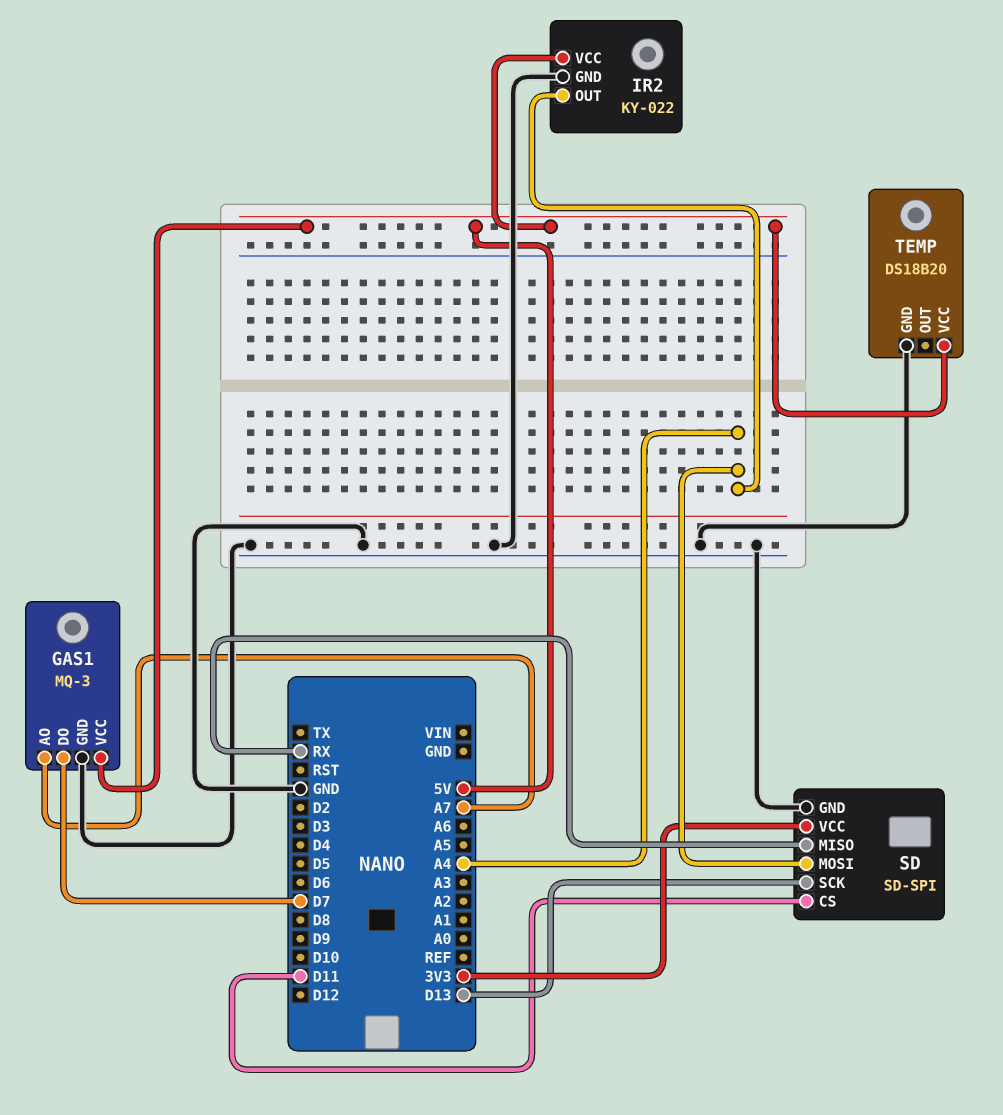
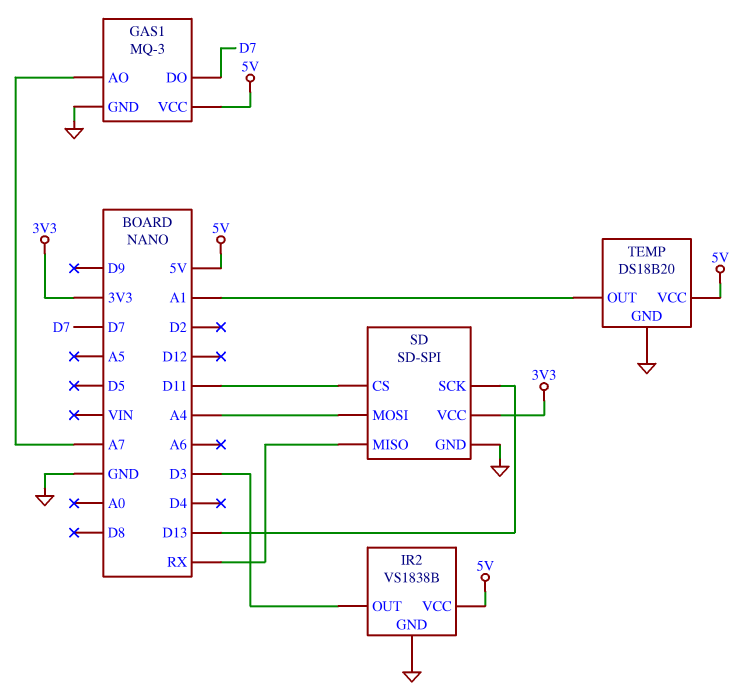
IR2: KY-022 -> VS1838B
IR2 pin OUT: A4 -> D3
TEMP pin OUT: none -> A1

